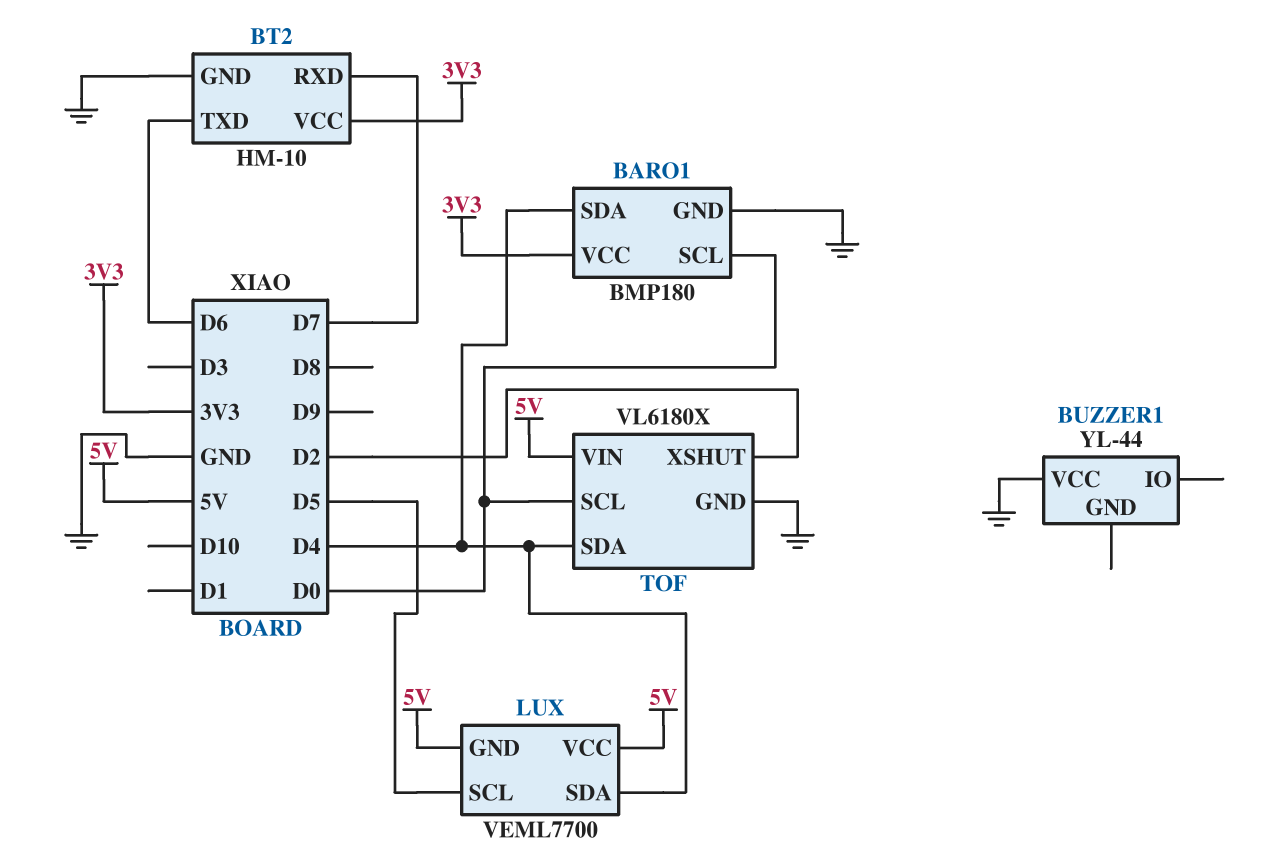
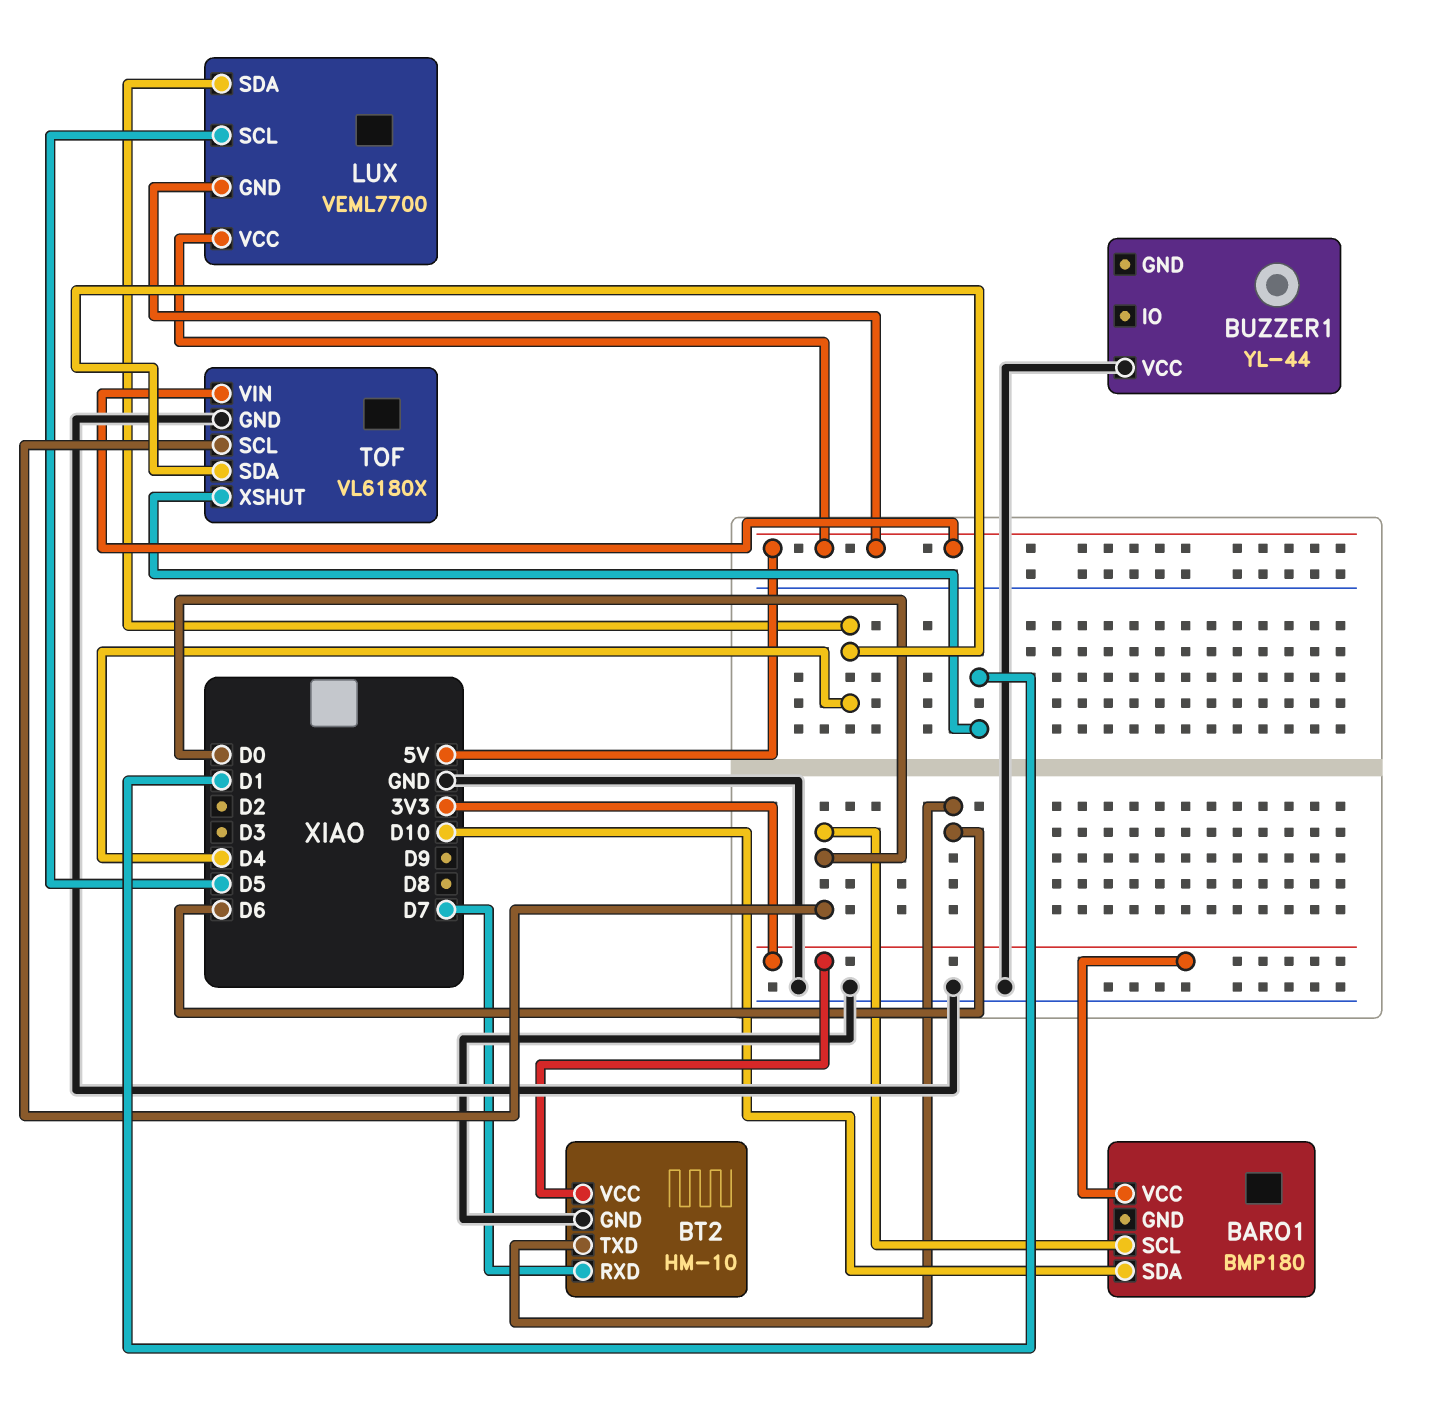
BARO1 pin GND: GND -> none
BARO1 pin SDA: D4 -> D10
TOF pin XSHUT: D2 -> D1

